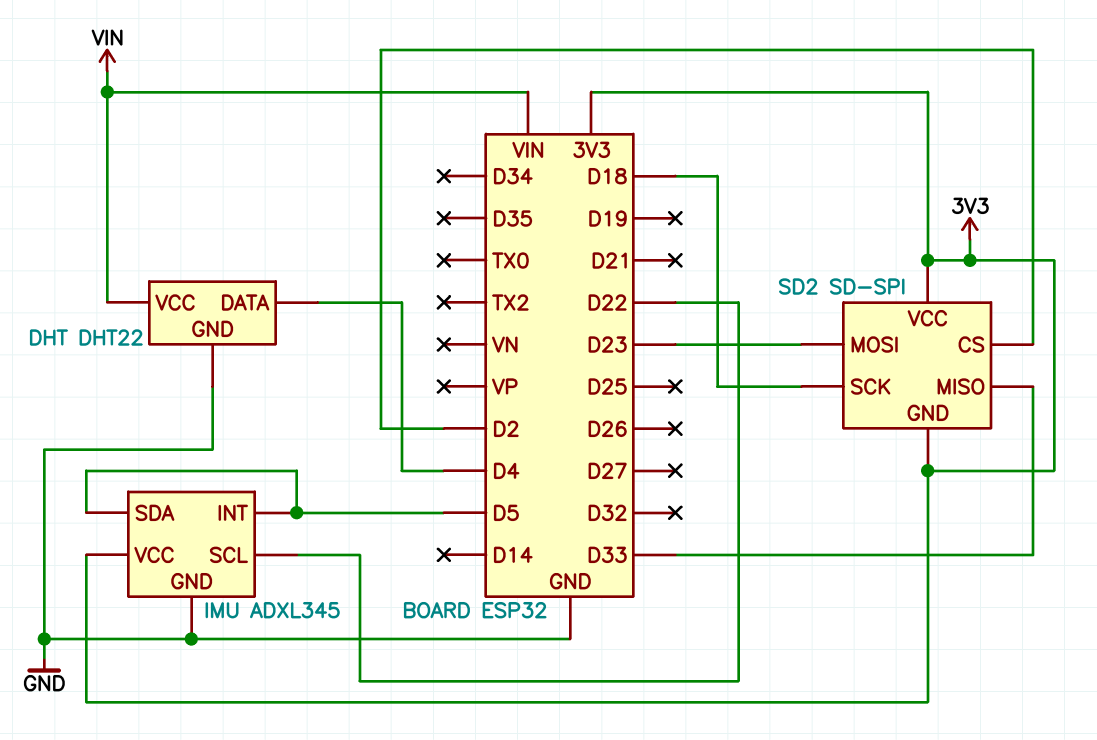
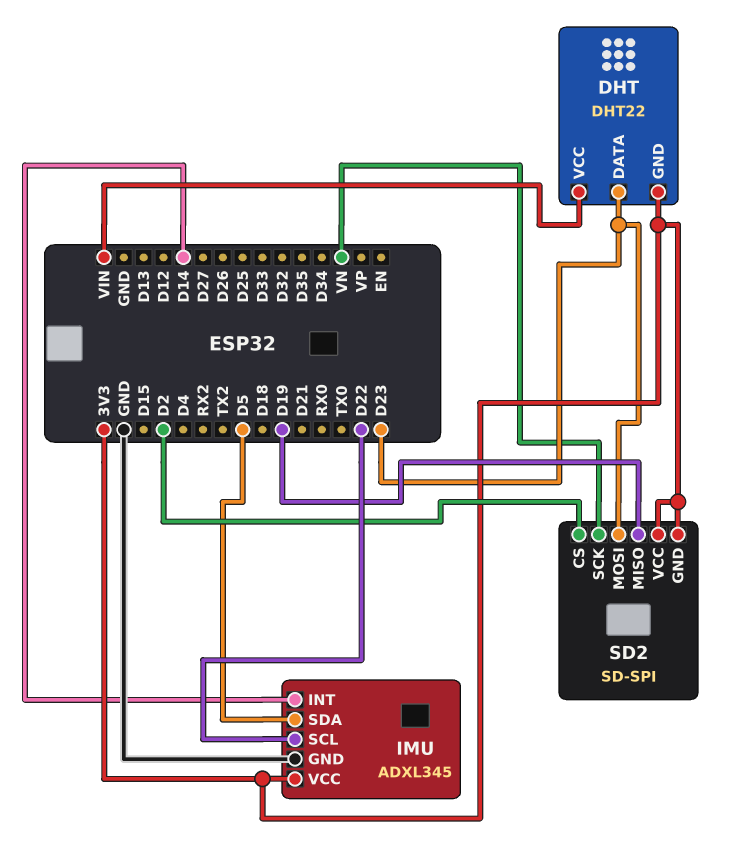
DHT pin DATA: D4 -> D23
DHT pin GND: GND -> 3V3
IMU pin INT: D5 -> D14
SD2 pin MISO: D33 -> D19
SD2 pin SCK: D18 -> VN

